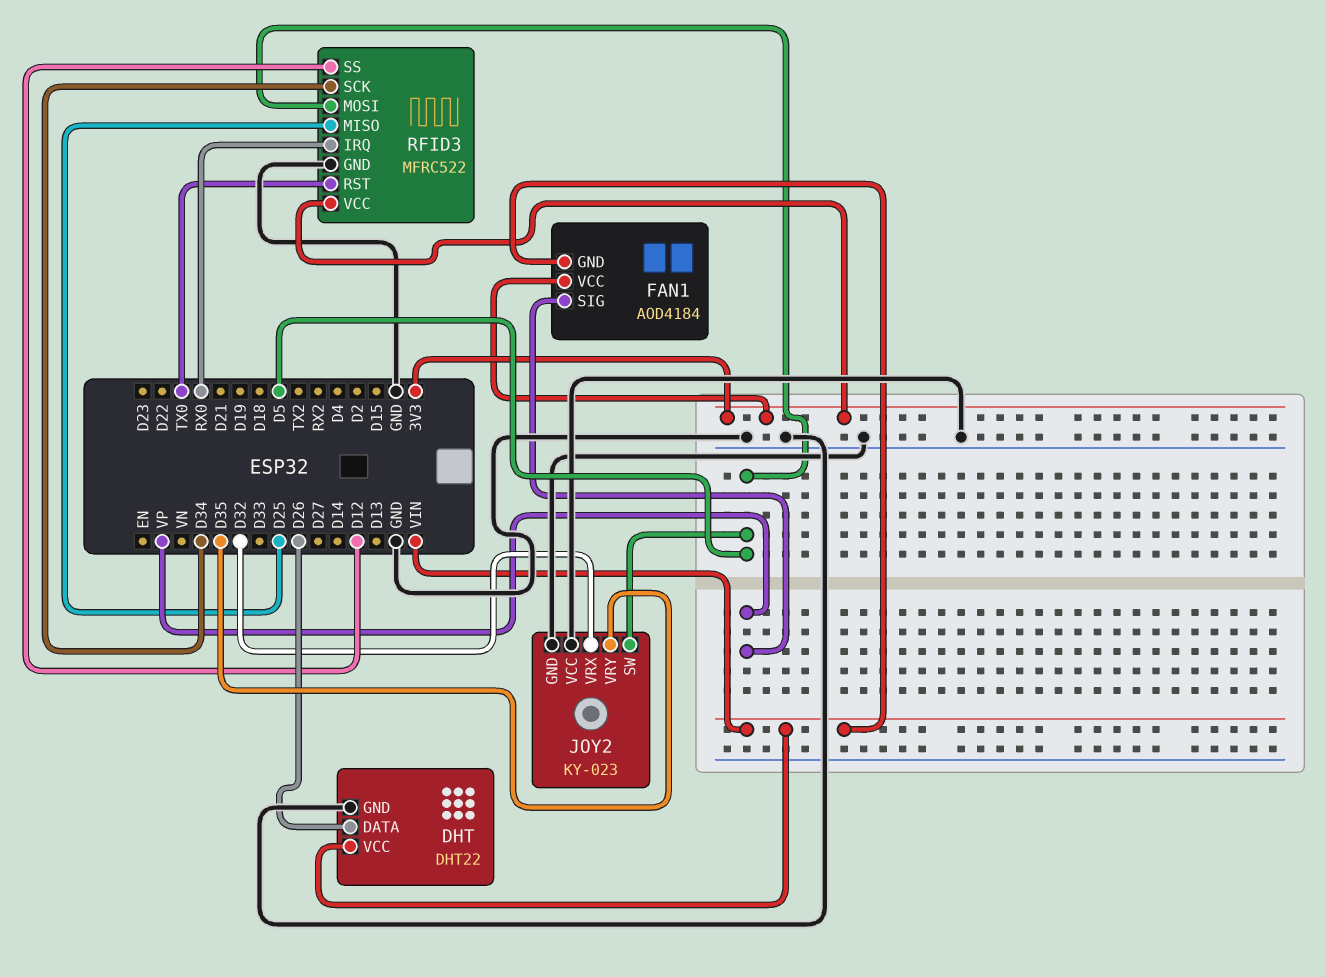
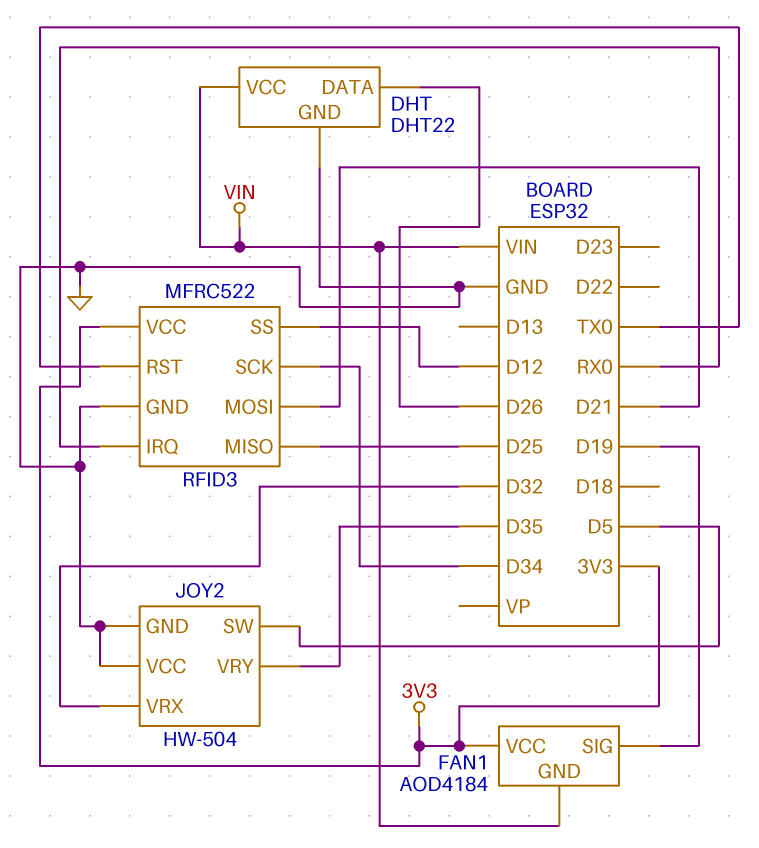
FAN1 pin SIG: VP -> D19
JOY2: KY-023 -> HW-504
RFID3 pin MOSI: D5 -> D21

